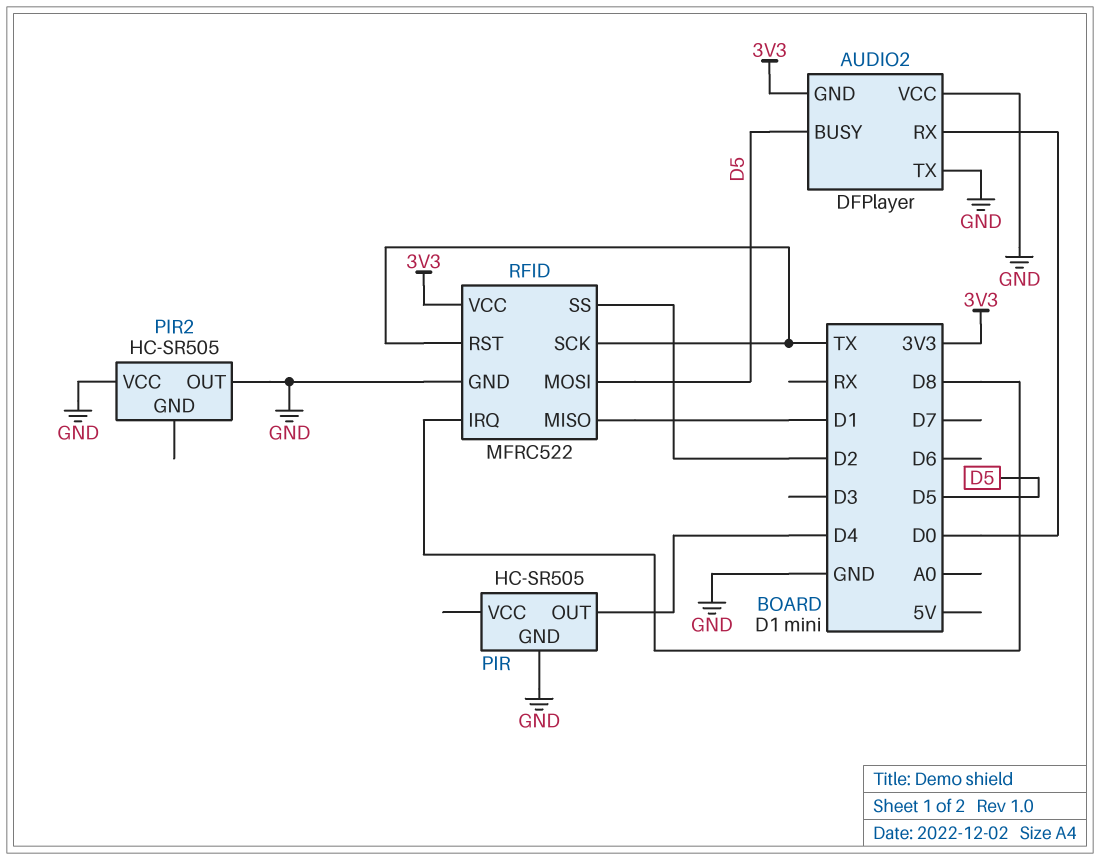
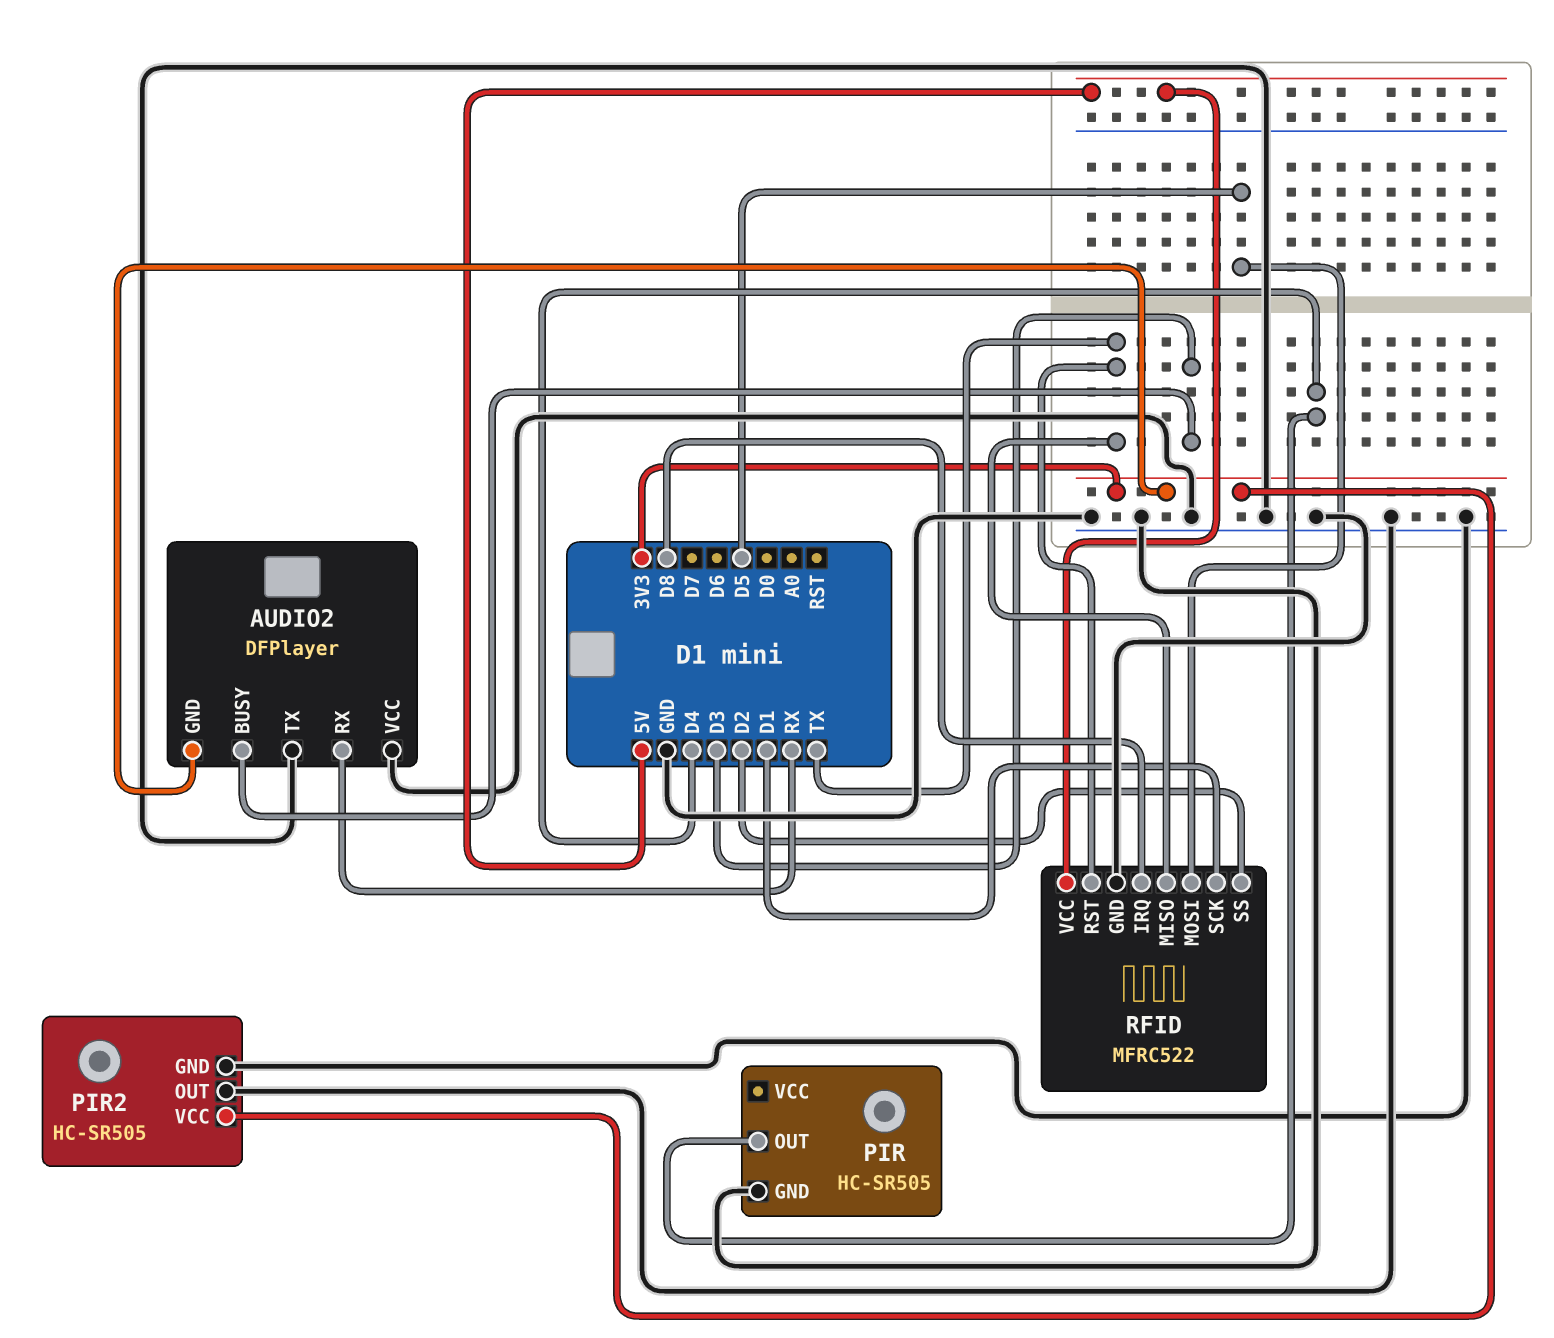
AUDIO2 pin BUSY: D5 -> D3
AUDIO2 pin RX: D0 -> RX
PIR2 pin GND: none -> GND
PIR2 pin VCC: GND -> 3V3
RFID pin MISO: D1 -> TX
RFID pin SCK: TX -> D1
RFID pin VCC: 3V3 -> 5V

